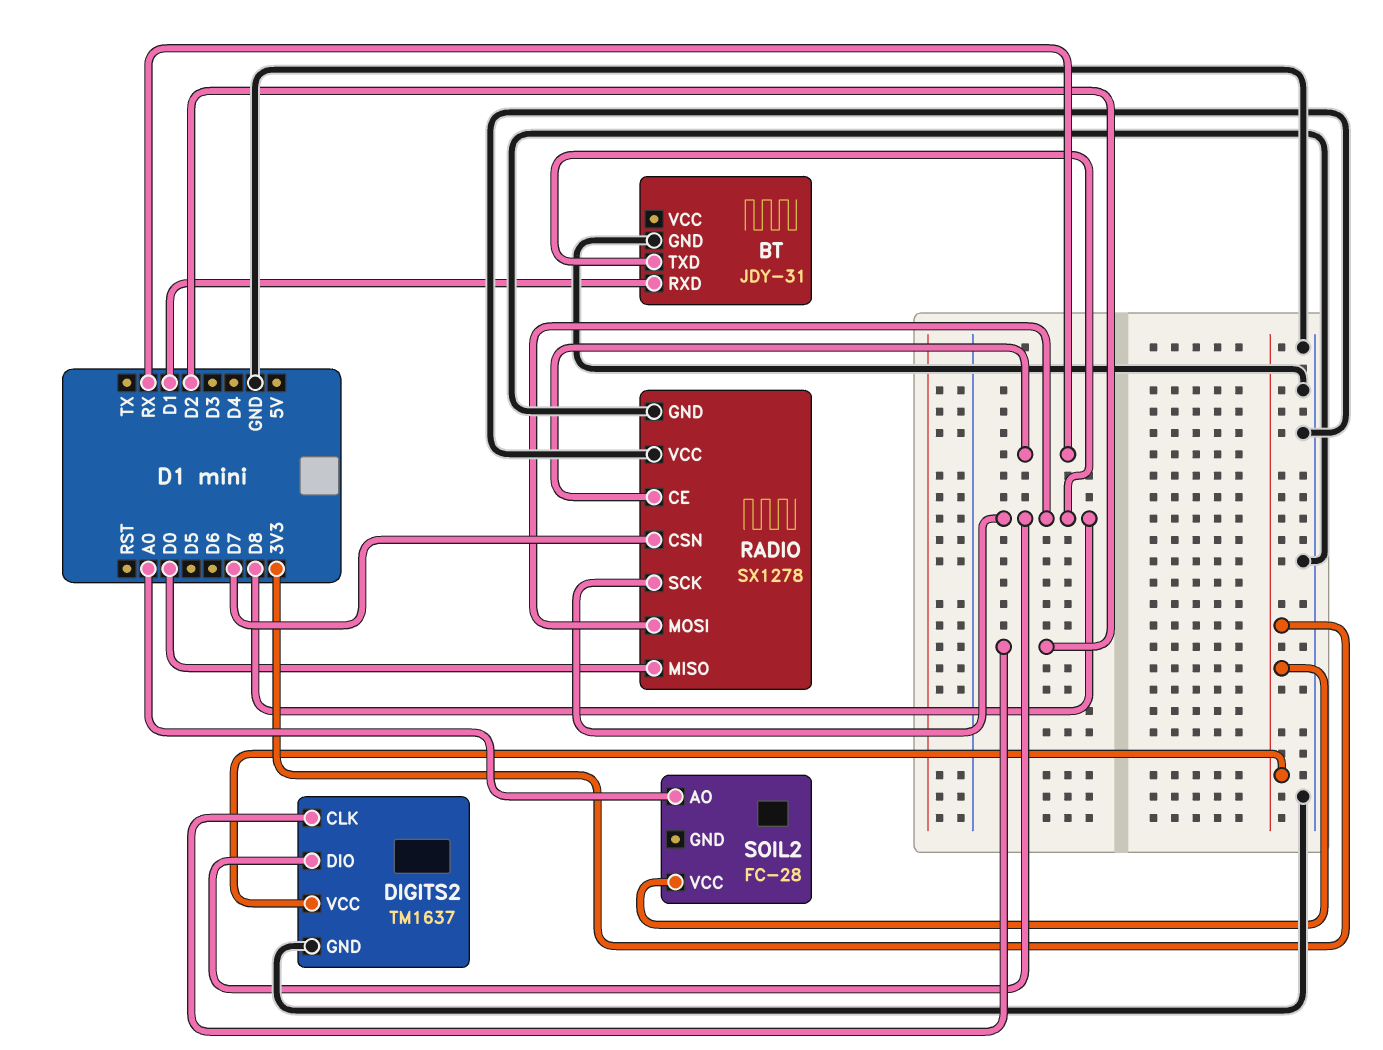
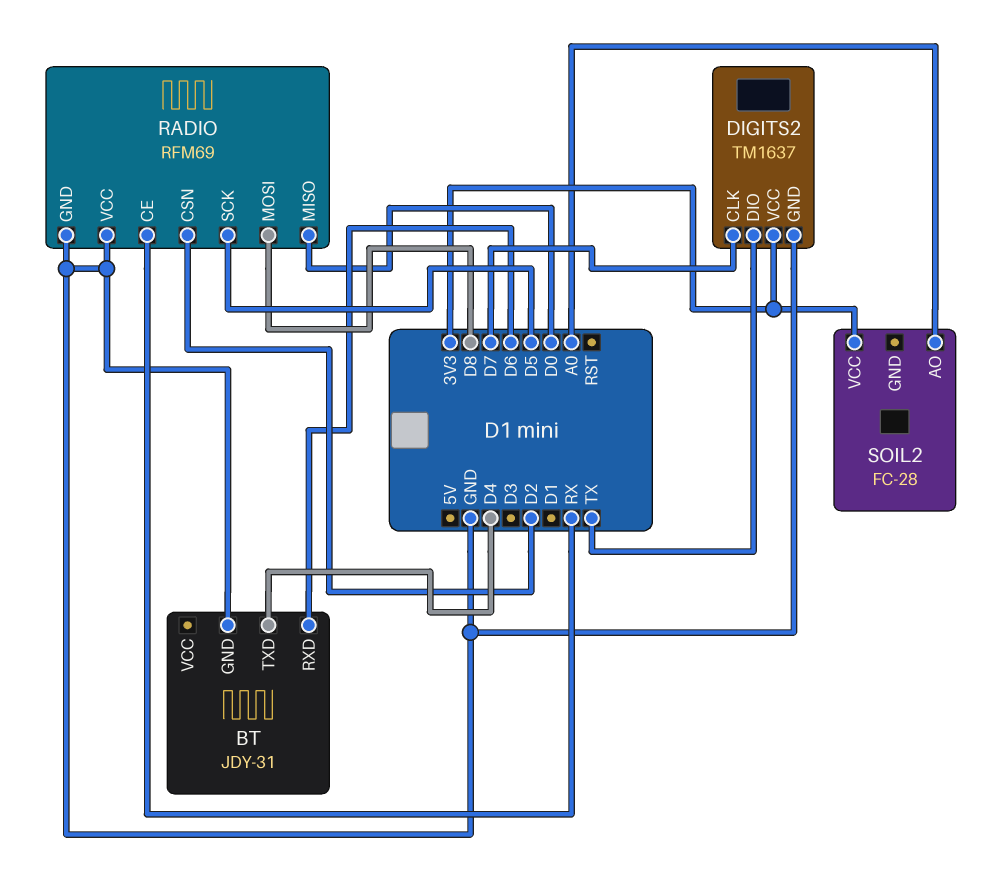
BT pin RXD: D1 -> D6
BT pin TXD: D8 -> D4
DIGITS2 pin CLK: D2 -> D7
DIGITS2 pin DIO: D8 -> TX
RADIO: SX1278 -> RFM69
RADIO pin CSN: D7 -> D2
RADIO pin SCK: D8 -> D5

